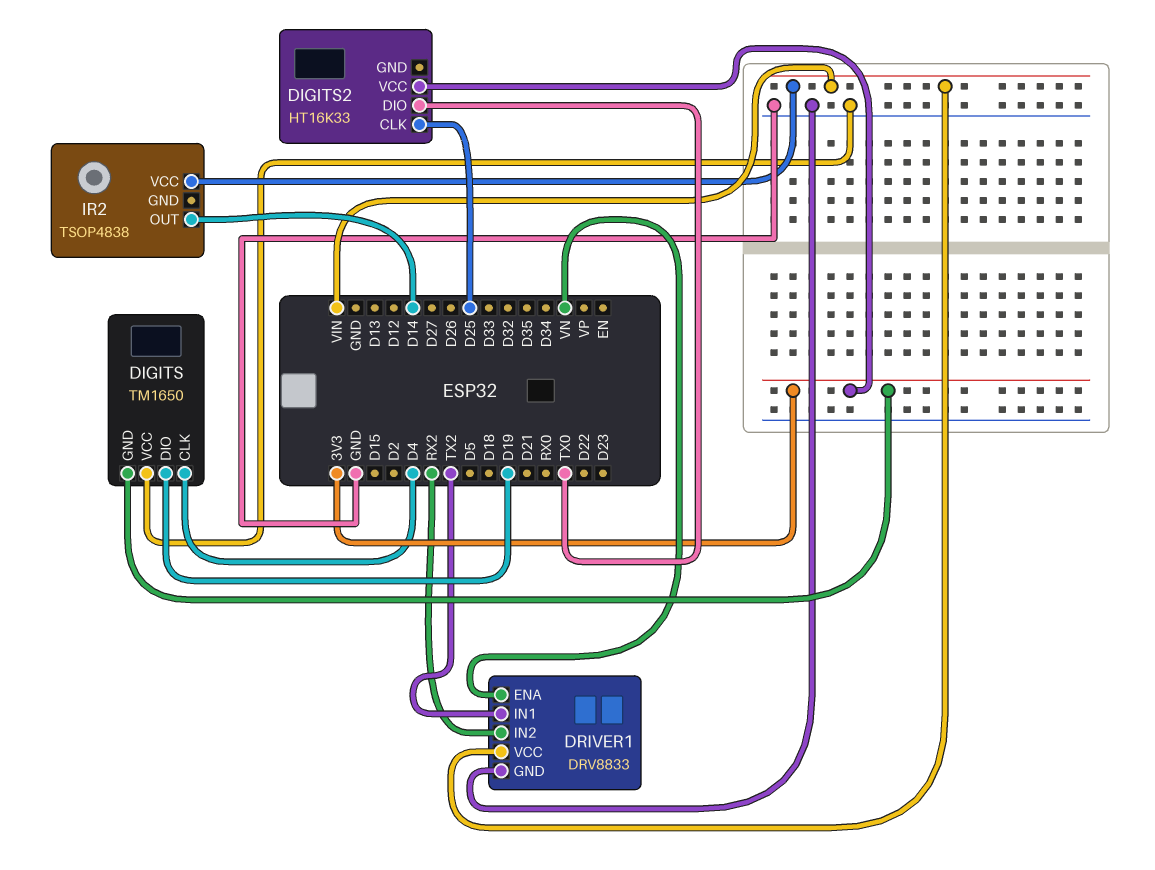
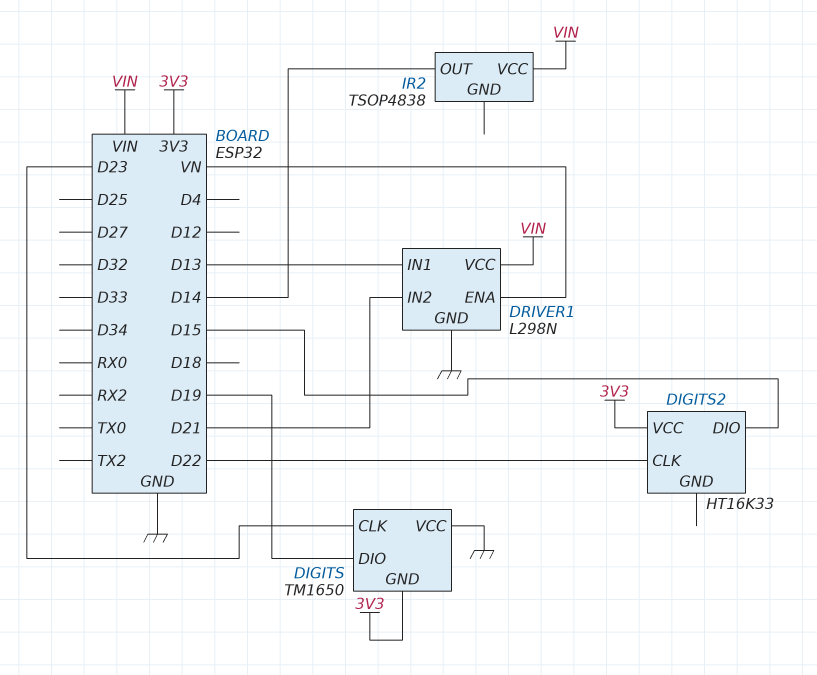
DIGITS pin CLK: D4 -> D23
DIGITS2 pin CLK: D25 -> D22
DIGITS2 pin DIO: TX0 -> D15
DRIVER1: DRV8833 -> L298N
DRIVER1 pin IN1: TX2 -> D13
DRIVER1 pin IN2: RX2 -> D21

